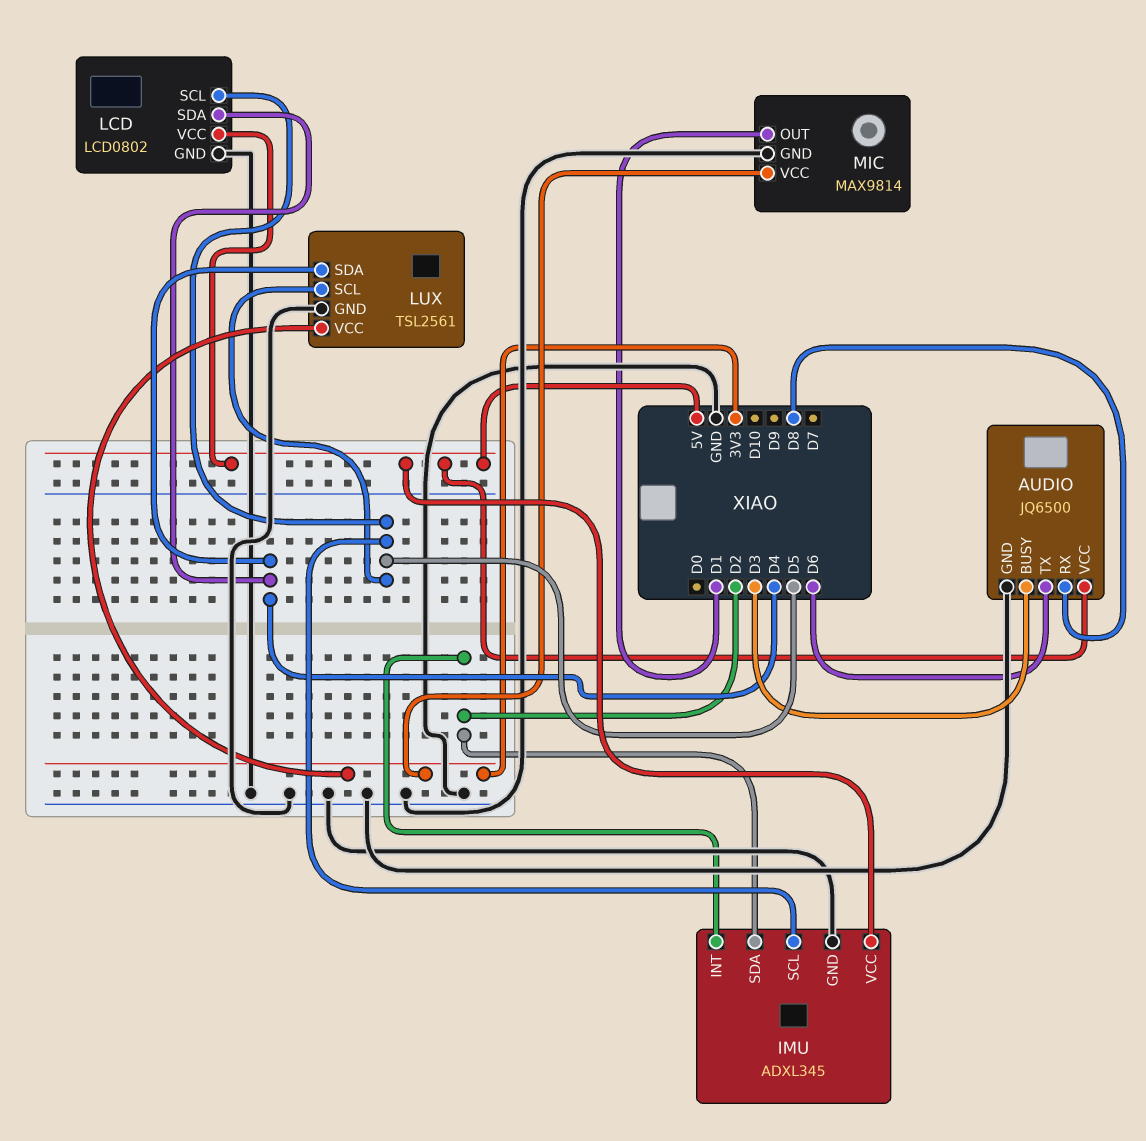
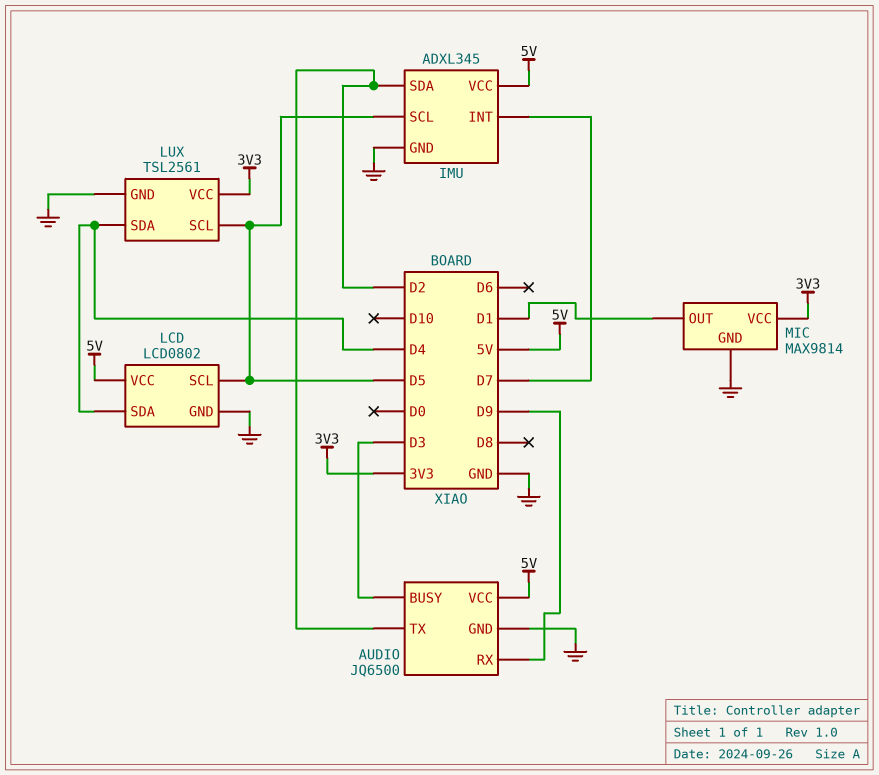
AUDIO pin RX: D8 -> D9
AUDIO pin TX: D6 -> D2
IMU pin INT: D2 -> D7

